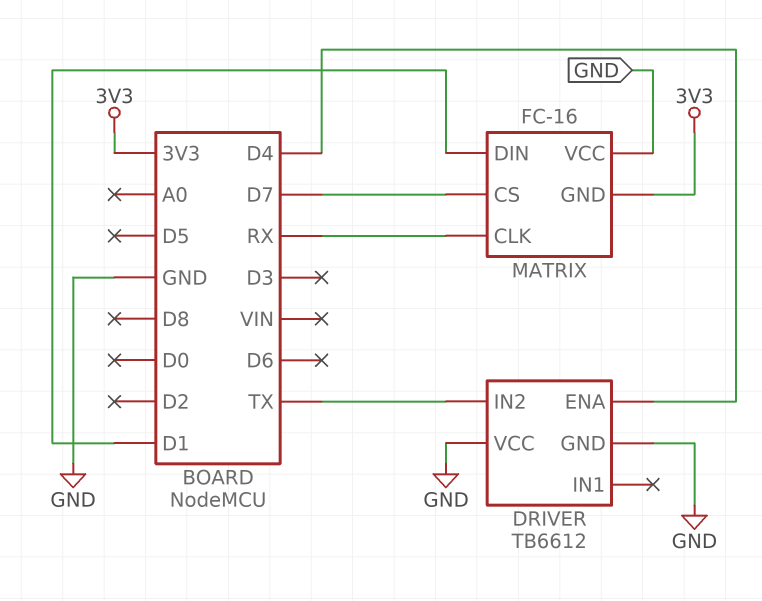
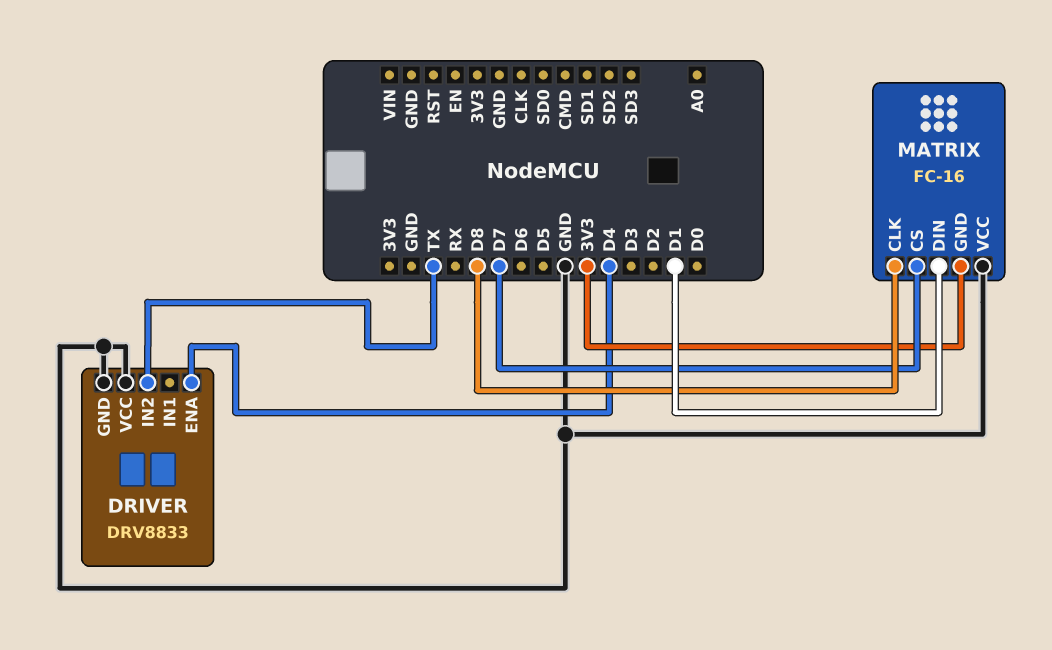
DRIVER: TB6612 -> DRV8833
MATRIX pin CLK: RX -> D8

